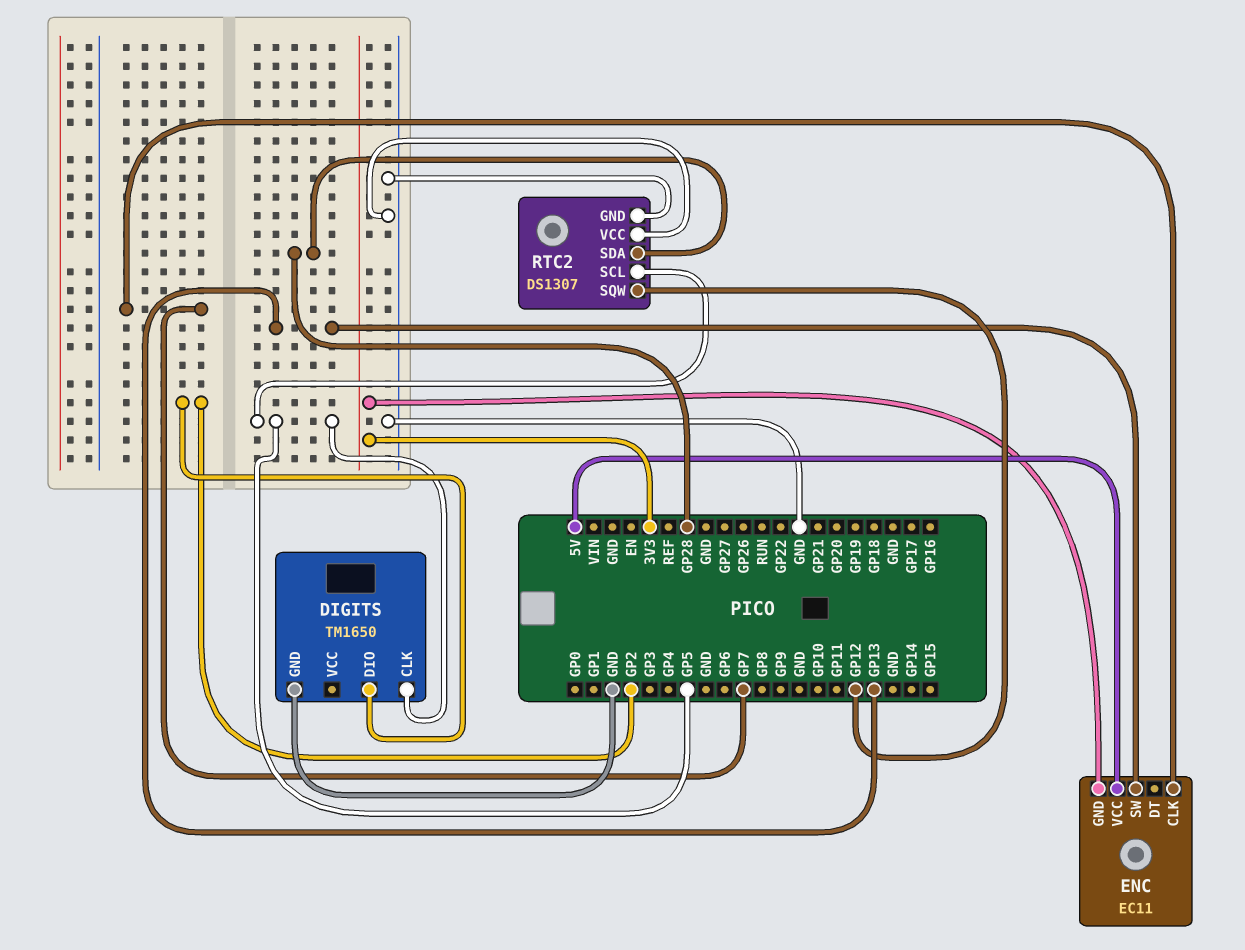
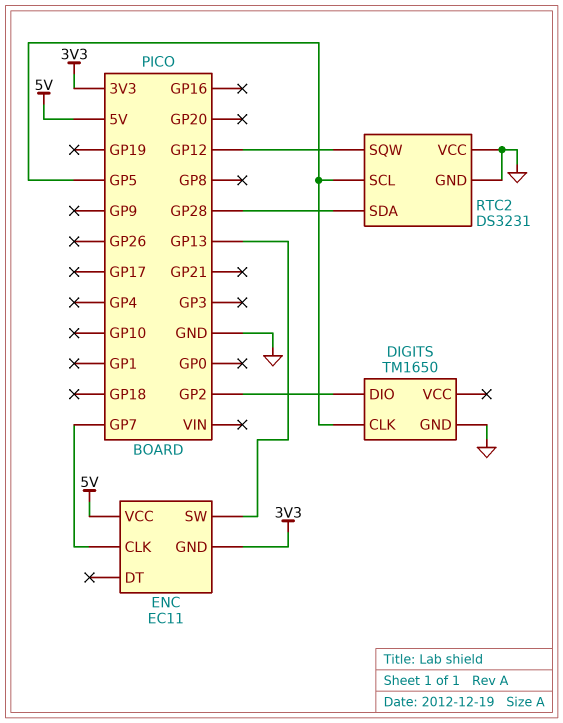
RTC2: DS1307 -> DS3231

